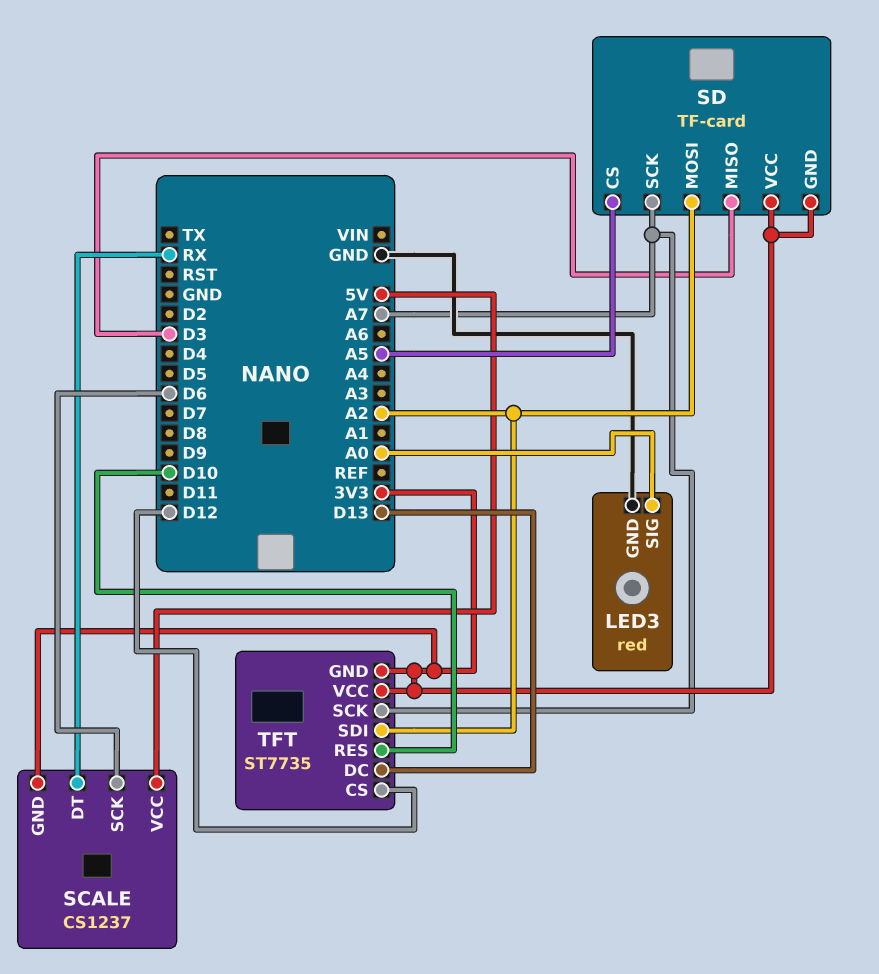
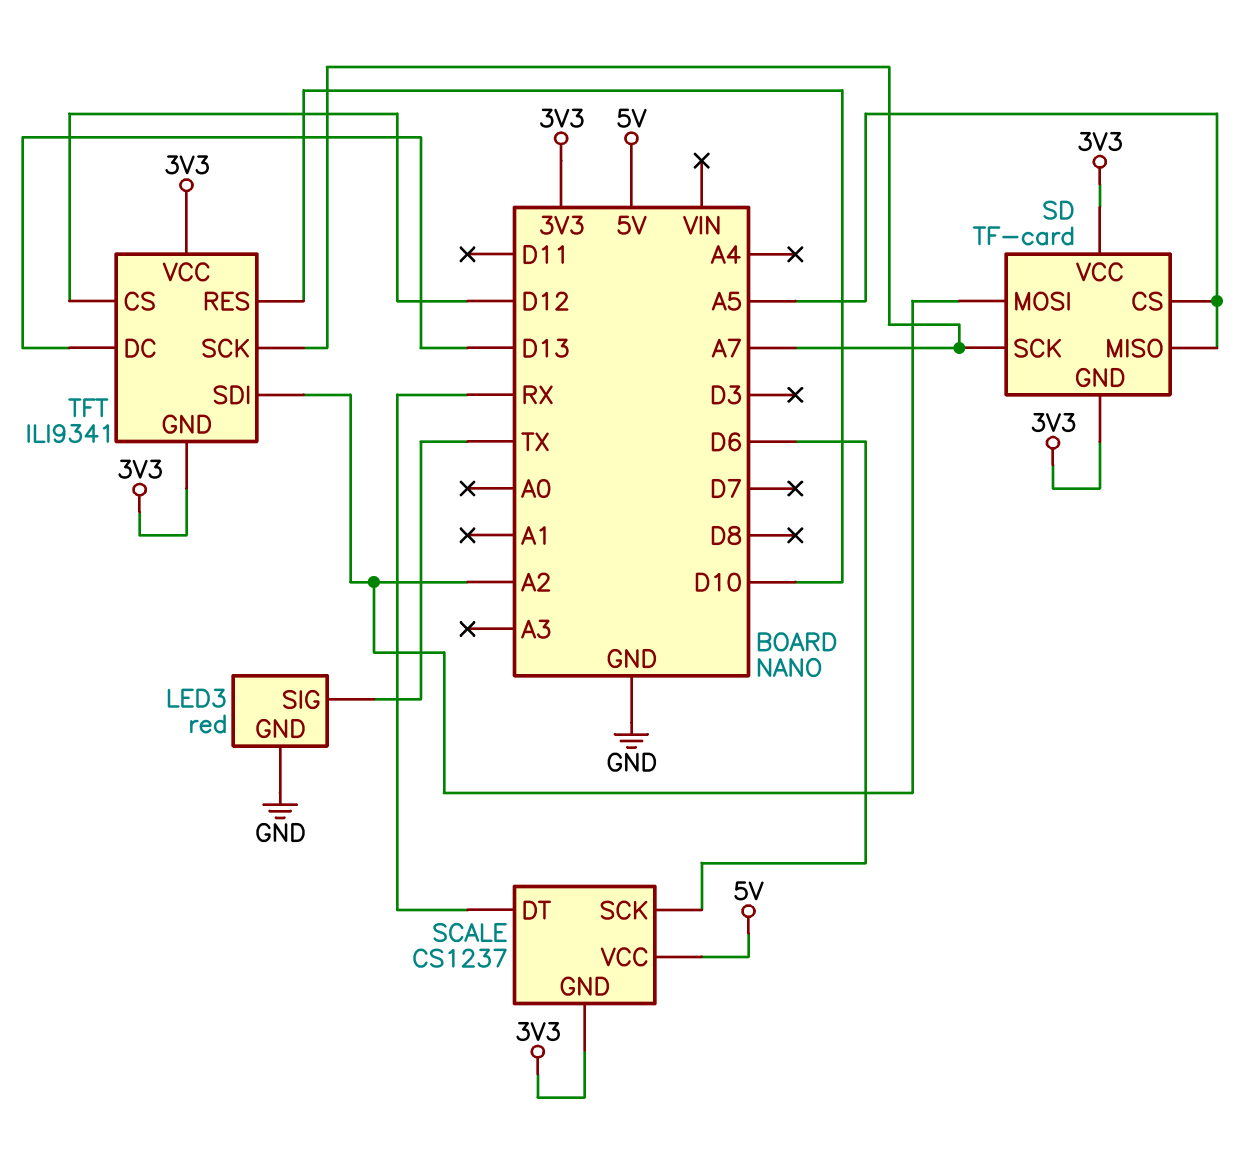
LED3 pin SIG: A0 -> TX
SD pin MISO: D3 -> A5
TFT: ST7735 -> ILI9341

